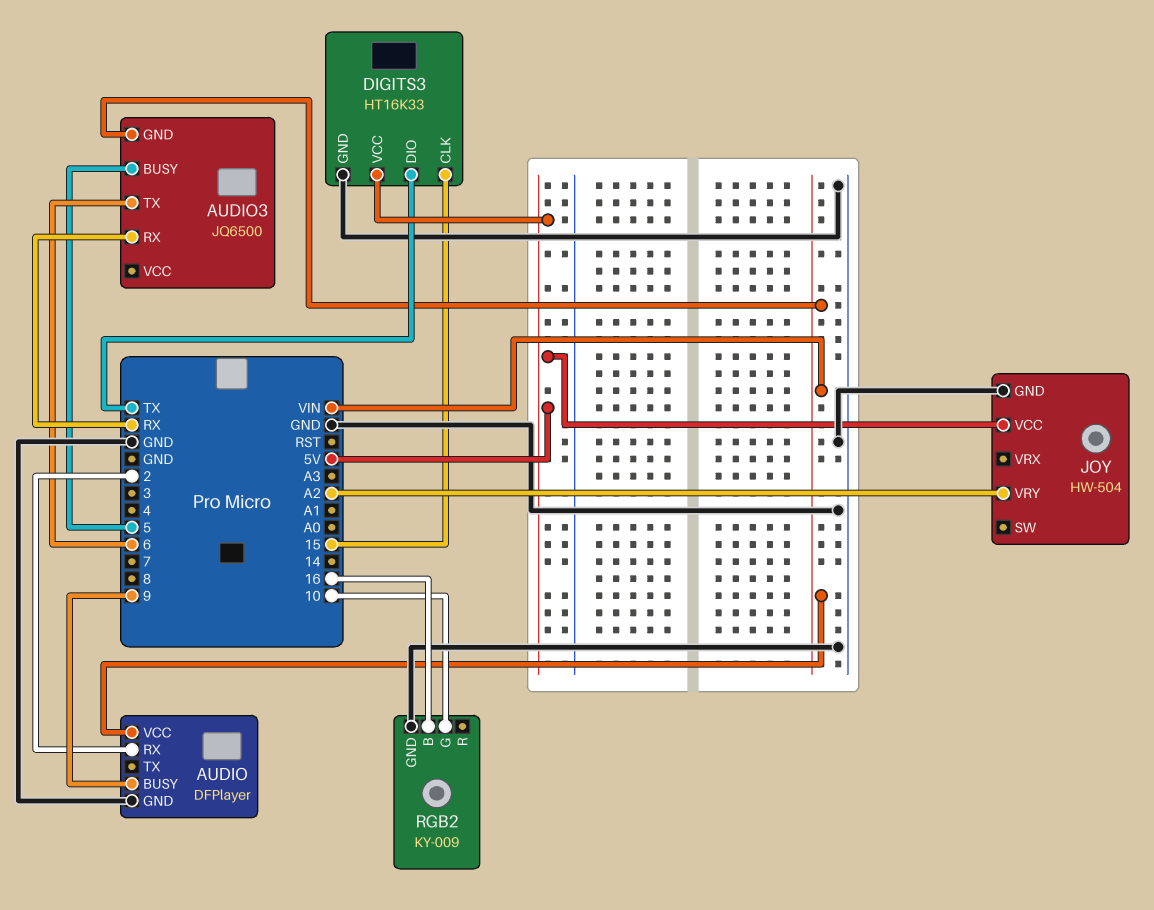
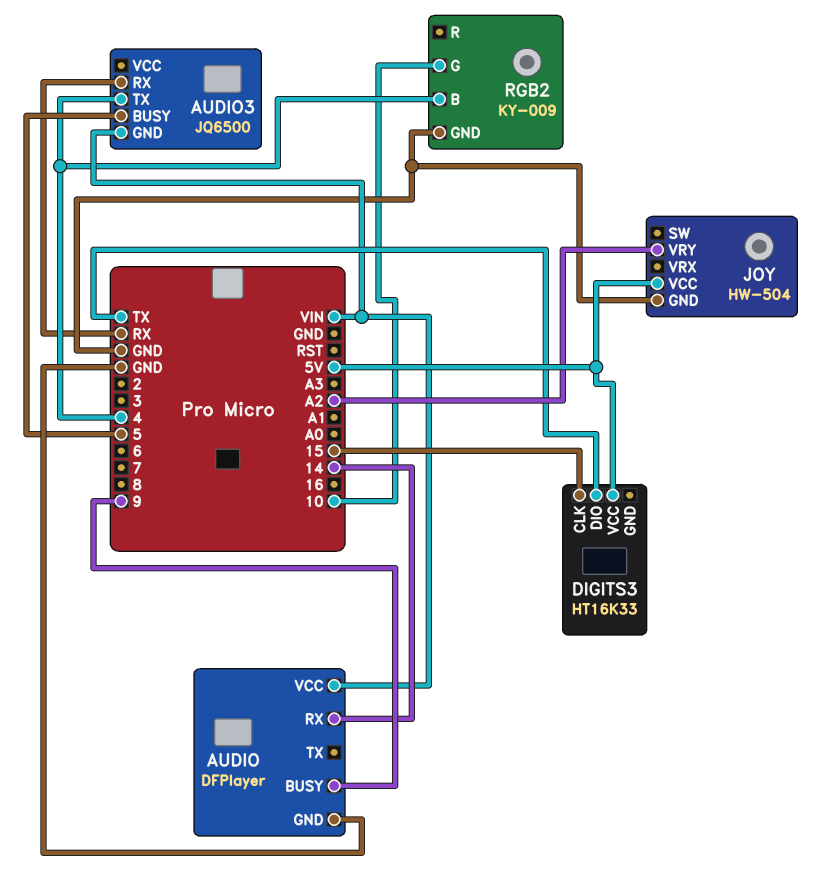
AUDIO pin RX: 2 -> 14
AUDIO3 pin TX: 6 -> 4
DIGITS3 pin GND: GND -> none
RGB2 pin B: 16 -> 4

